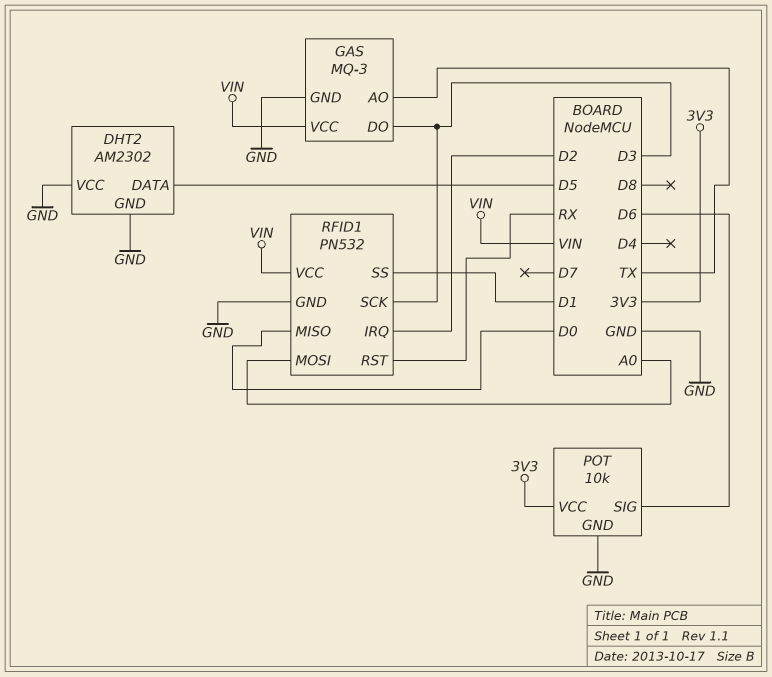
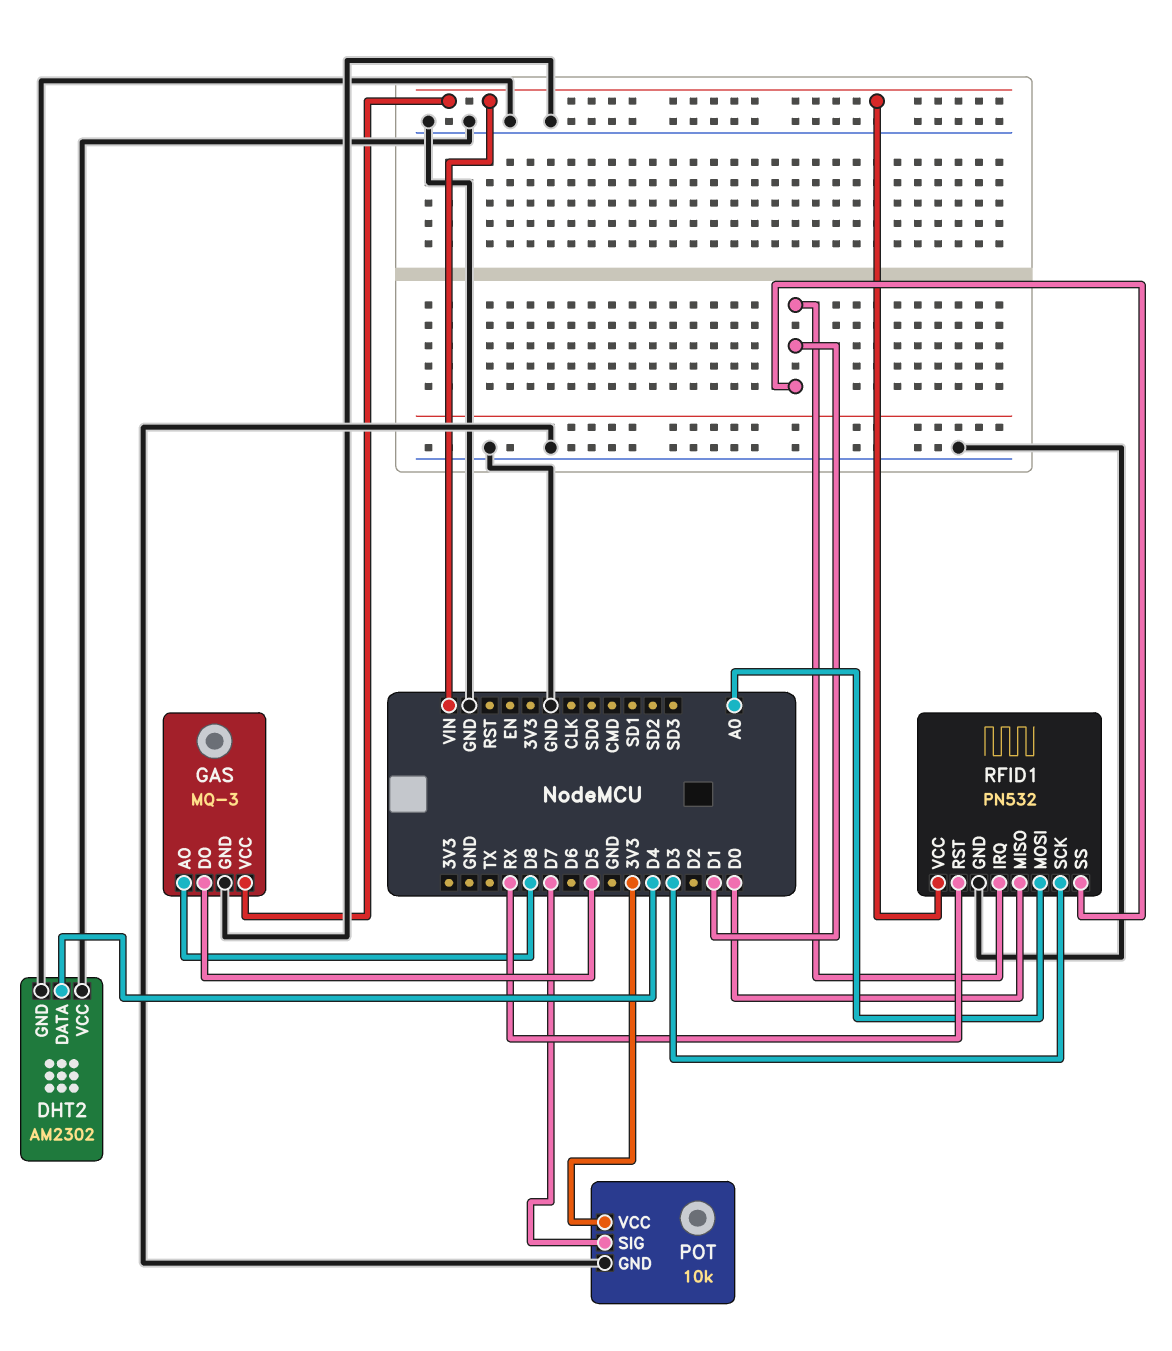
DHT2 pin DATA: D5 -> D4
GAS pin AO: TX -> D8
GAS pin DO: D3 -> D5
POT pin SIG: D6 -> D7
RFID1 pin IRQ: D2 -> D1

